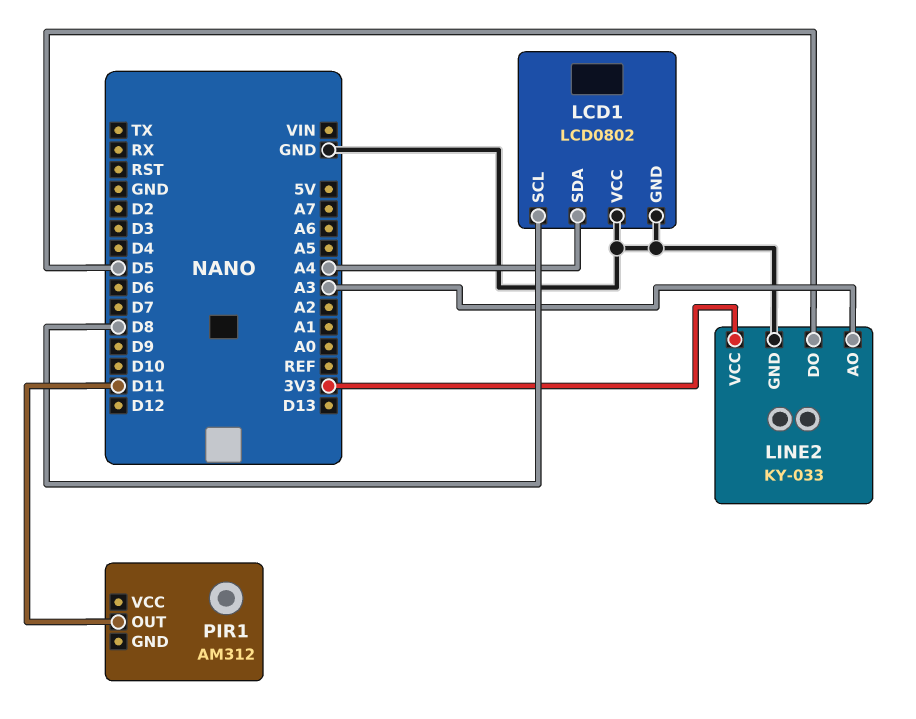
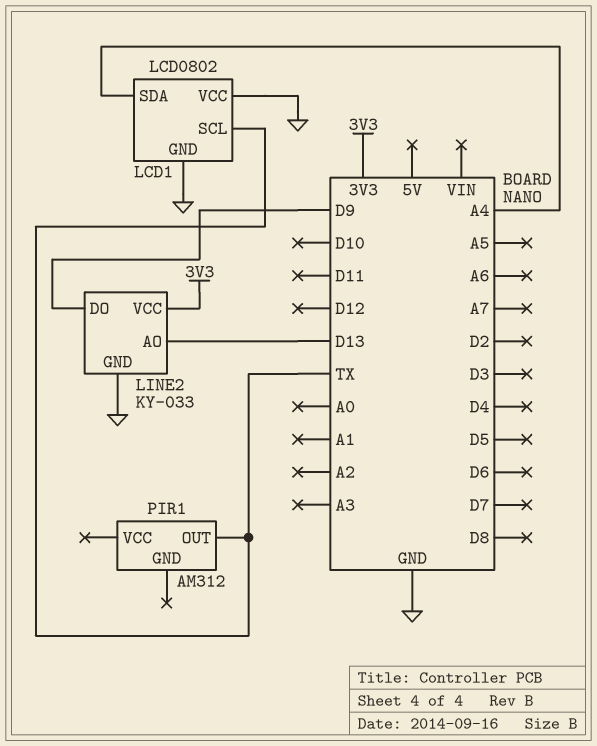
LCD1 pin SCL: D8 -> TX
LINE2 pin AO: A3 -> D13
LINE2 pin DO: D5 -> D9
PIR1 pin OUT: D11 -> TX

